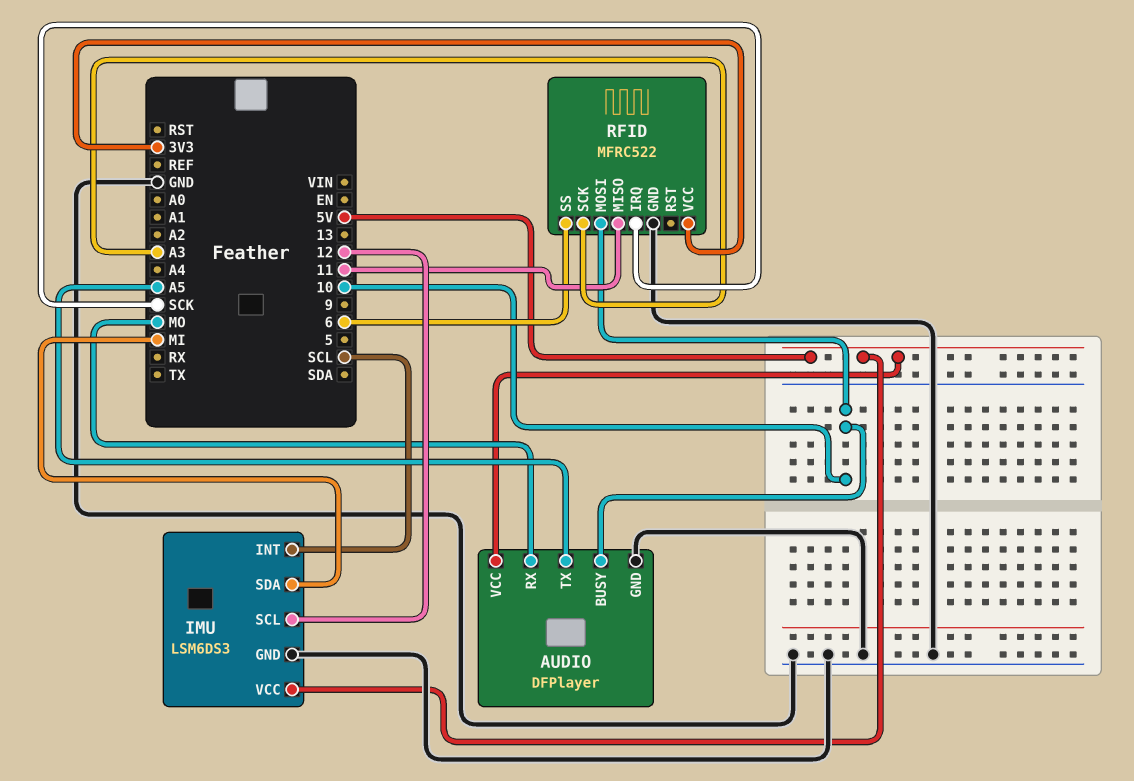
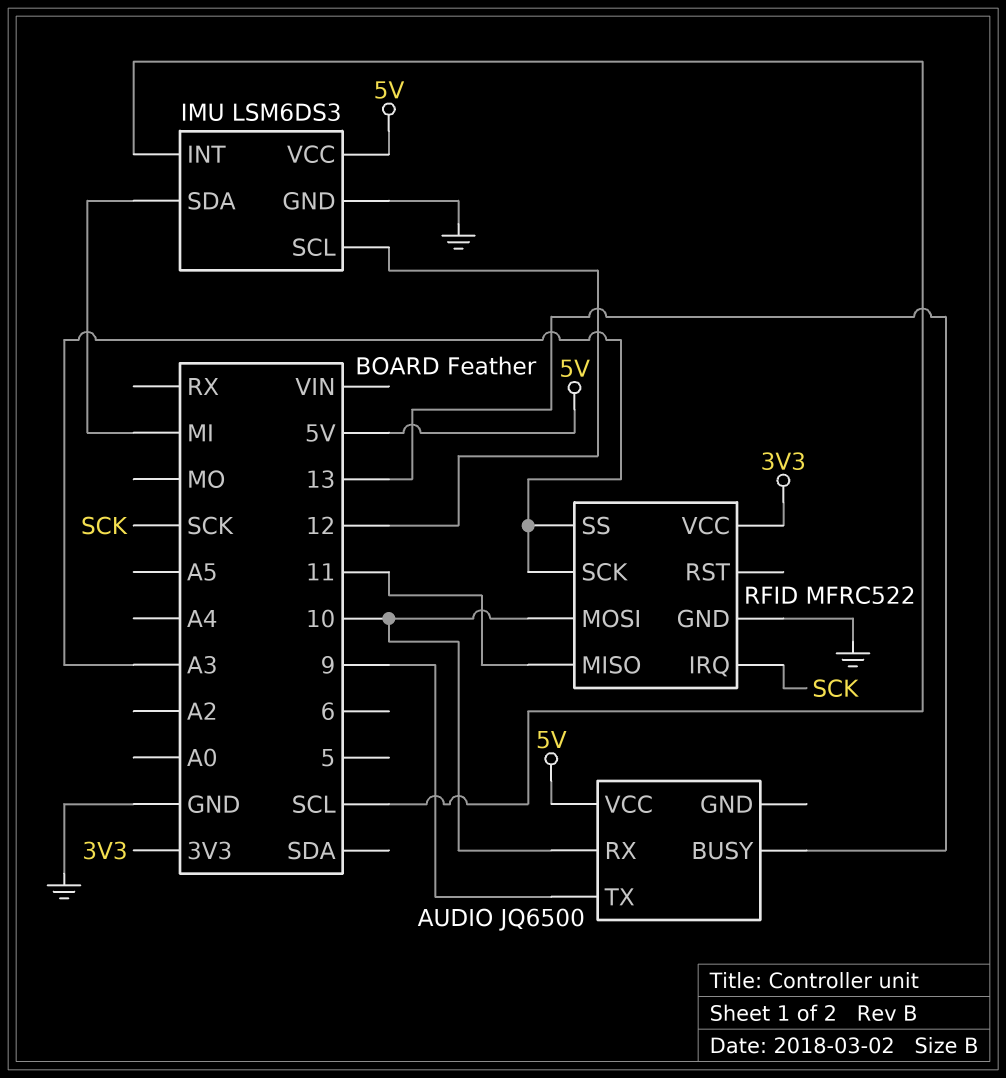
AUDIO: DFPlayer -> JQ6500
AUDIO pin BUSY: 10 -> 13
AUDIO pin GND: GND -> none
AUDIO pin RX: MO -> 10
AUDIO pin TX: A5 -> 9
RFID pin SS: 6 -> A3

